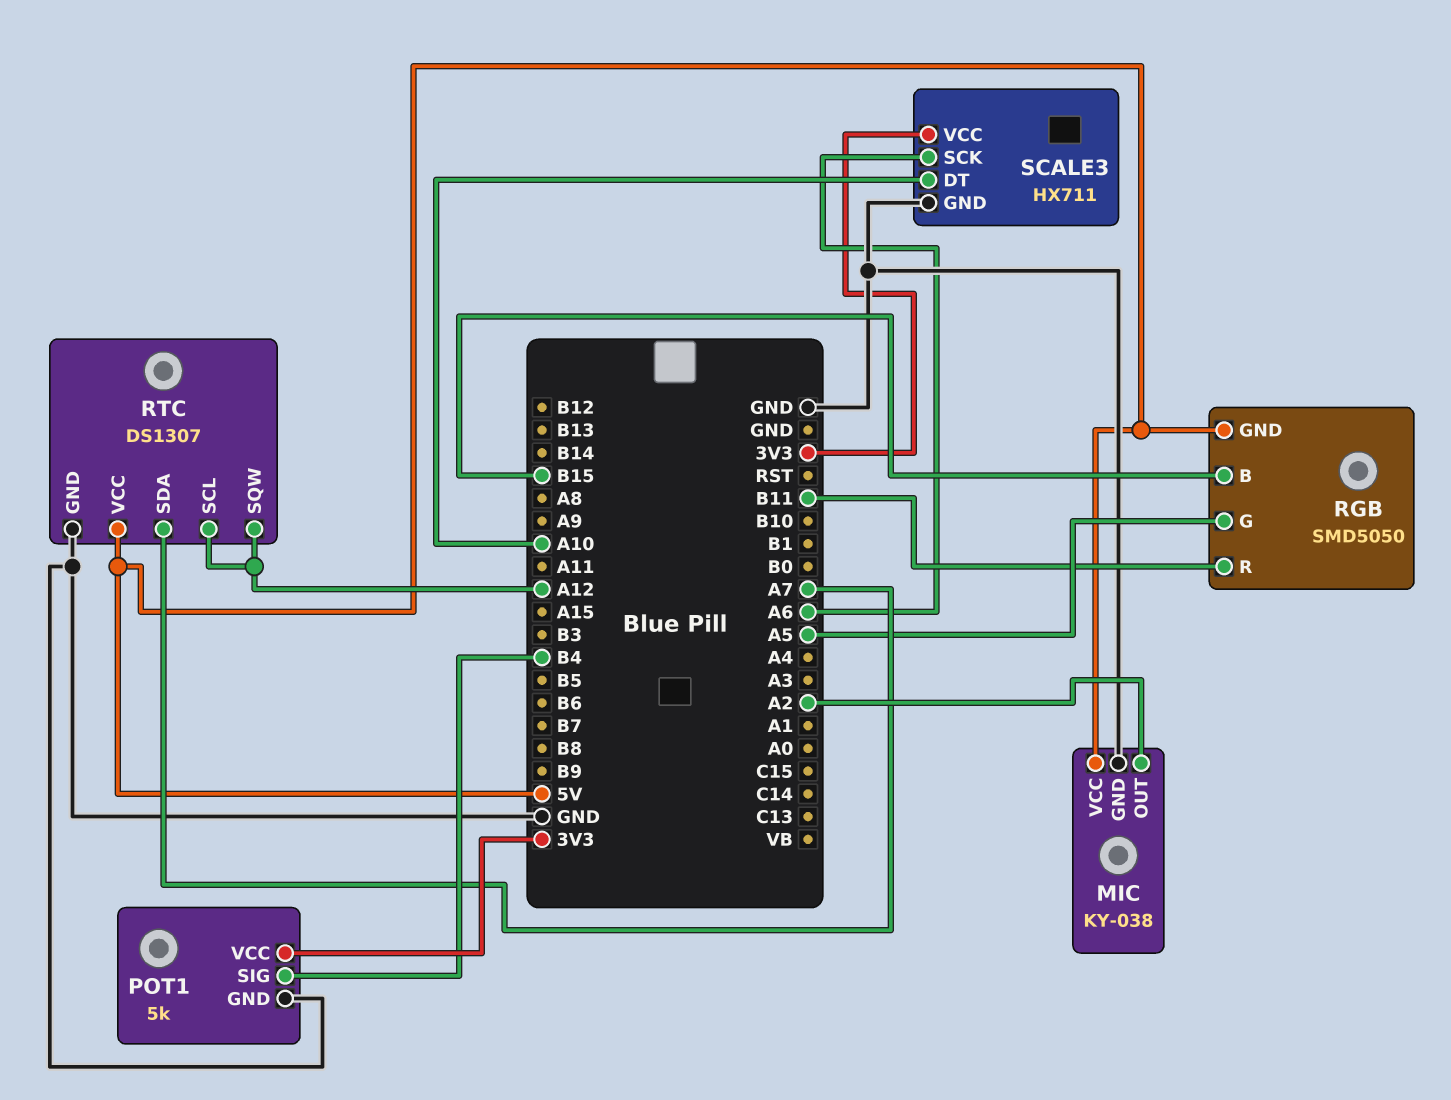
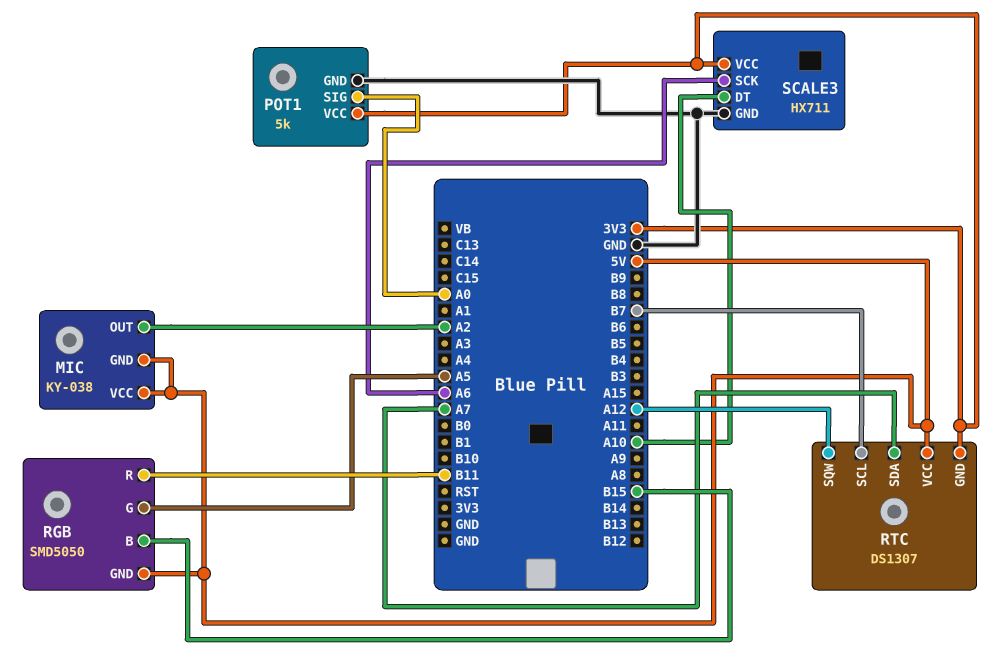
MIC pin GND: GND -> 5V
POT1 pin SIG: B4 -> A0
RTC pin GND: GND -> 3V3
RTC pin SCL: A12 -> B7

